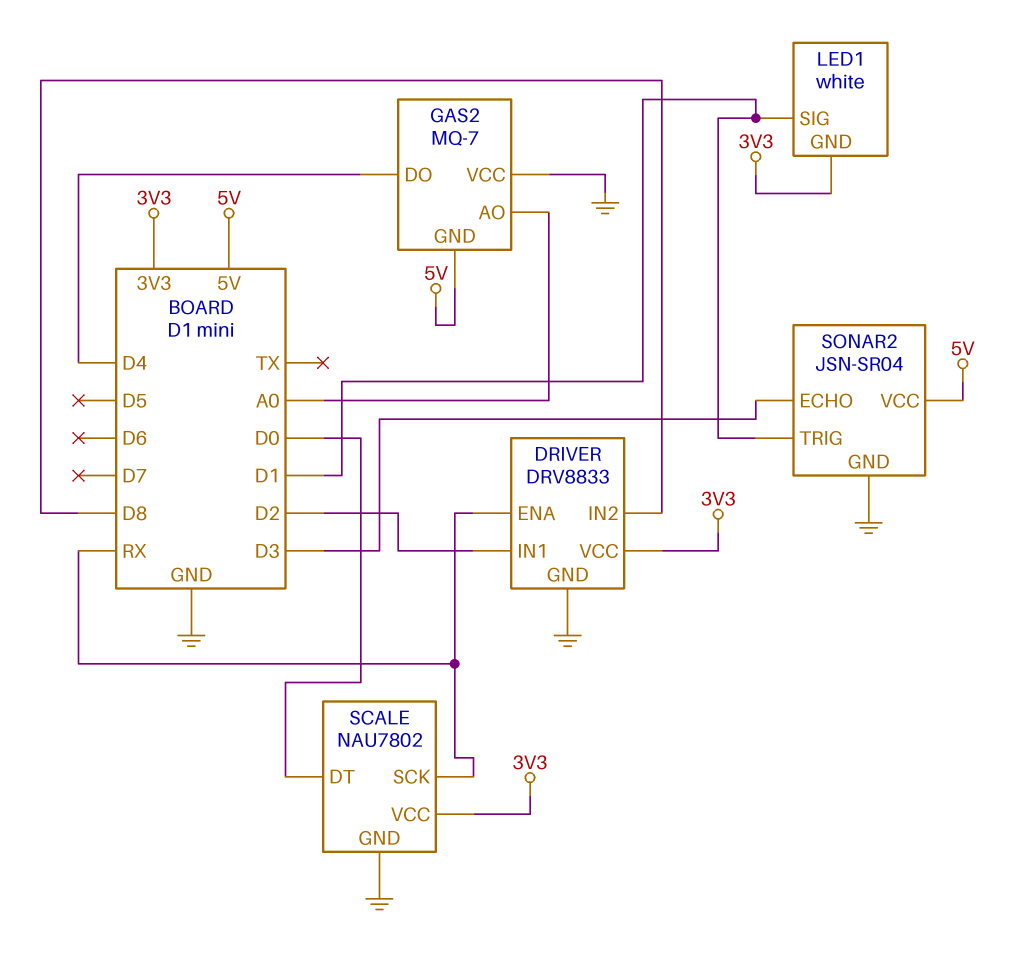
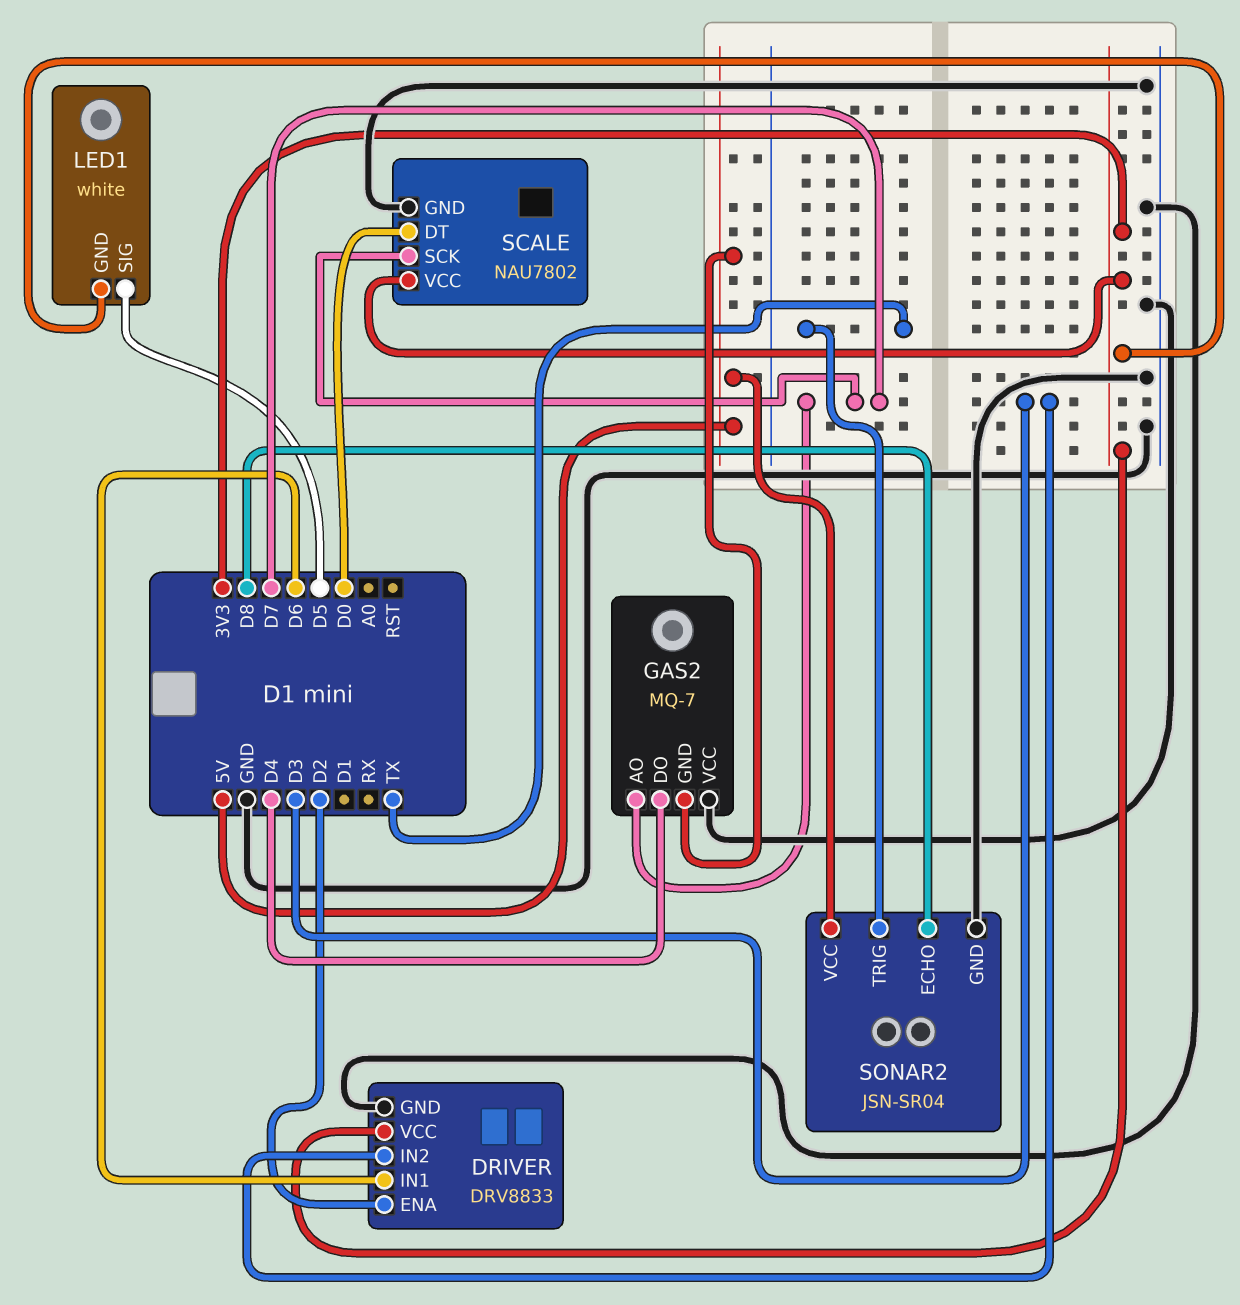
DRIVER pin ENA: RX -> D2
DRIVER pin IN1: D2 -> D6
DRIVER pin IN2: D8 -> D3
GAS2 pin AO: A0 -> D7
LED1 pin SIG: D1 -> D5
SCALE pin SCK: RX -> D7
SONAR2 pin ECHO: D3 -> D8
SONAR2 pin TRIG: D1 -> TX

